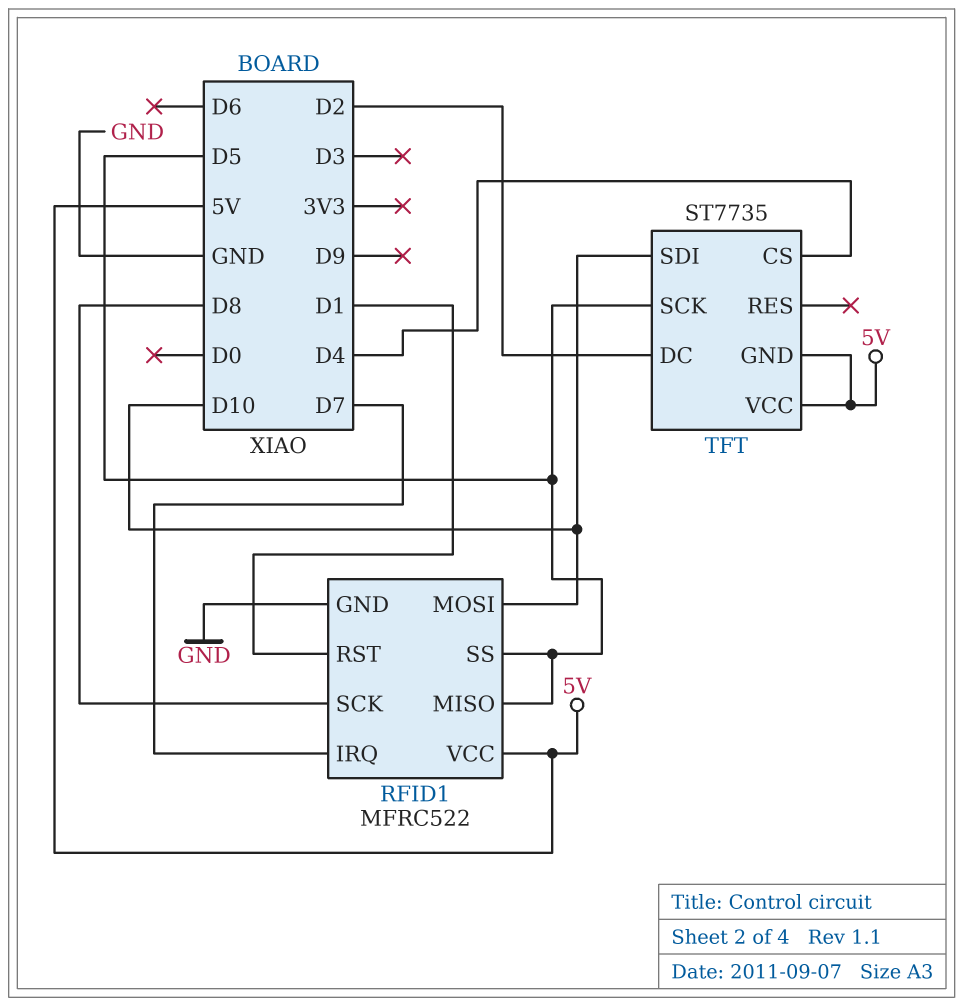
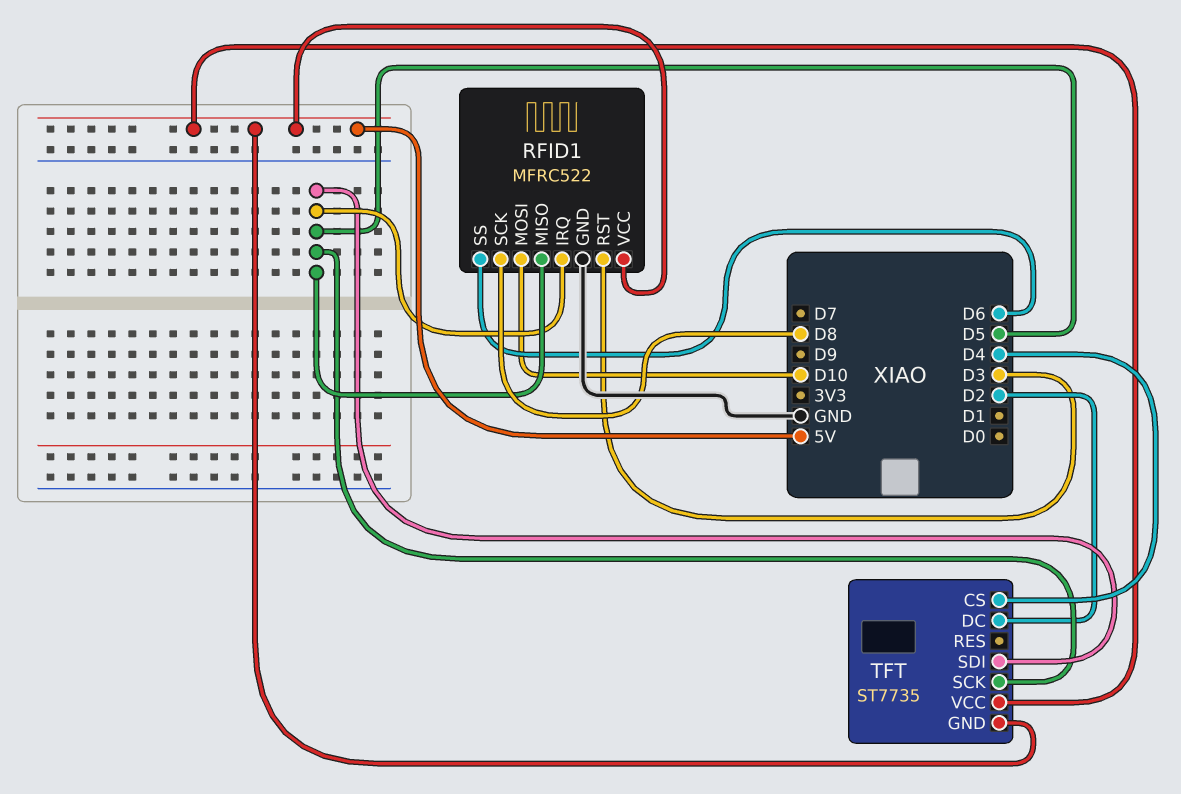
RFID1 pin IRQ: D7 -> D5
RFID1 pin RST: D1 -> D3
RFID1 pin SS: D5 -> D6
TFT pin SDI: D10 -> D5

